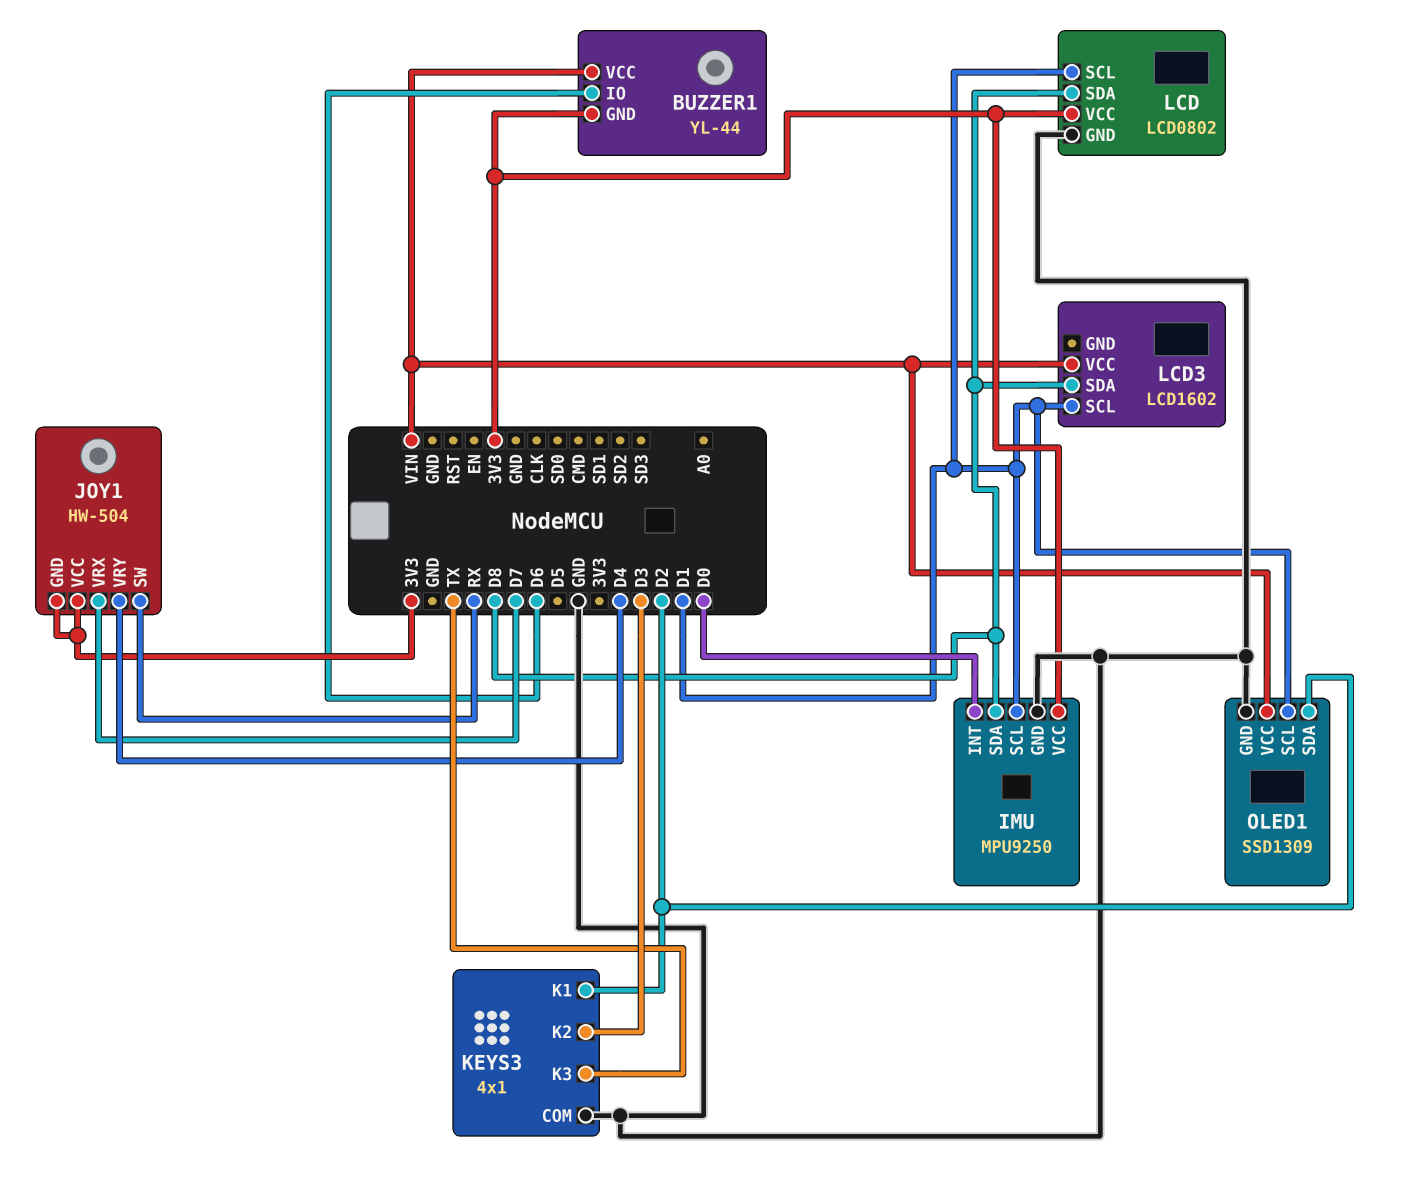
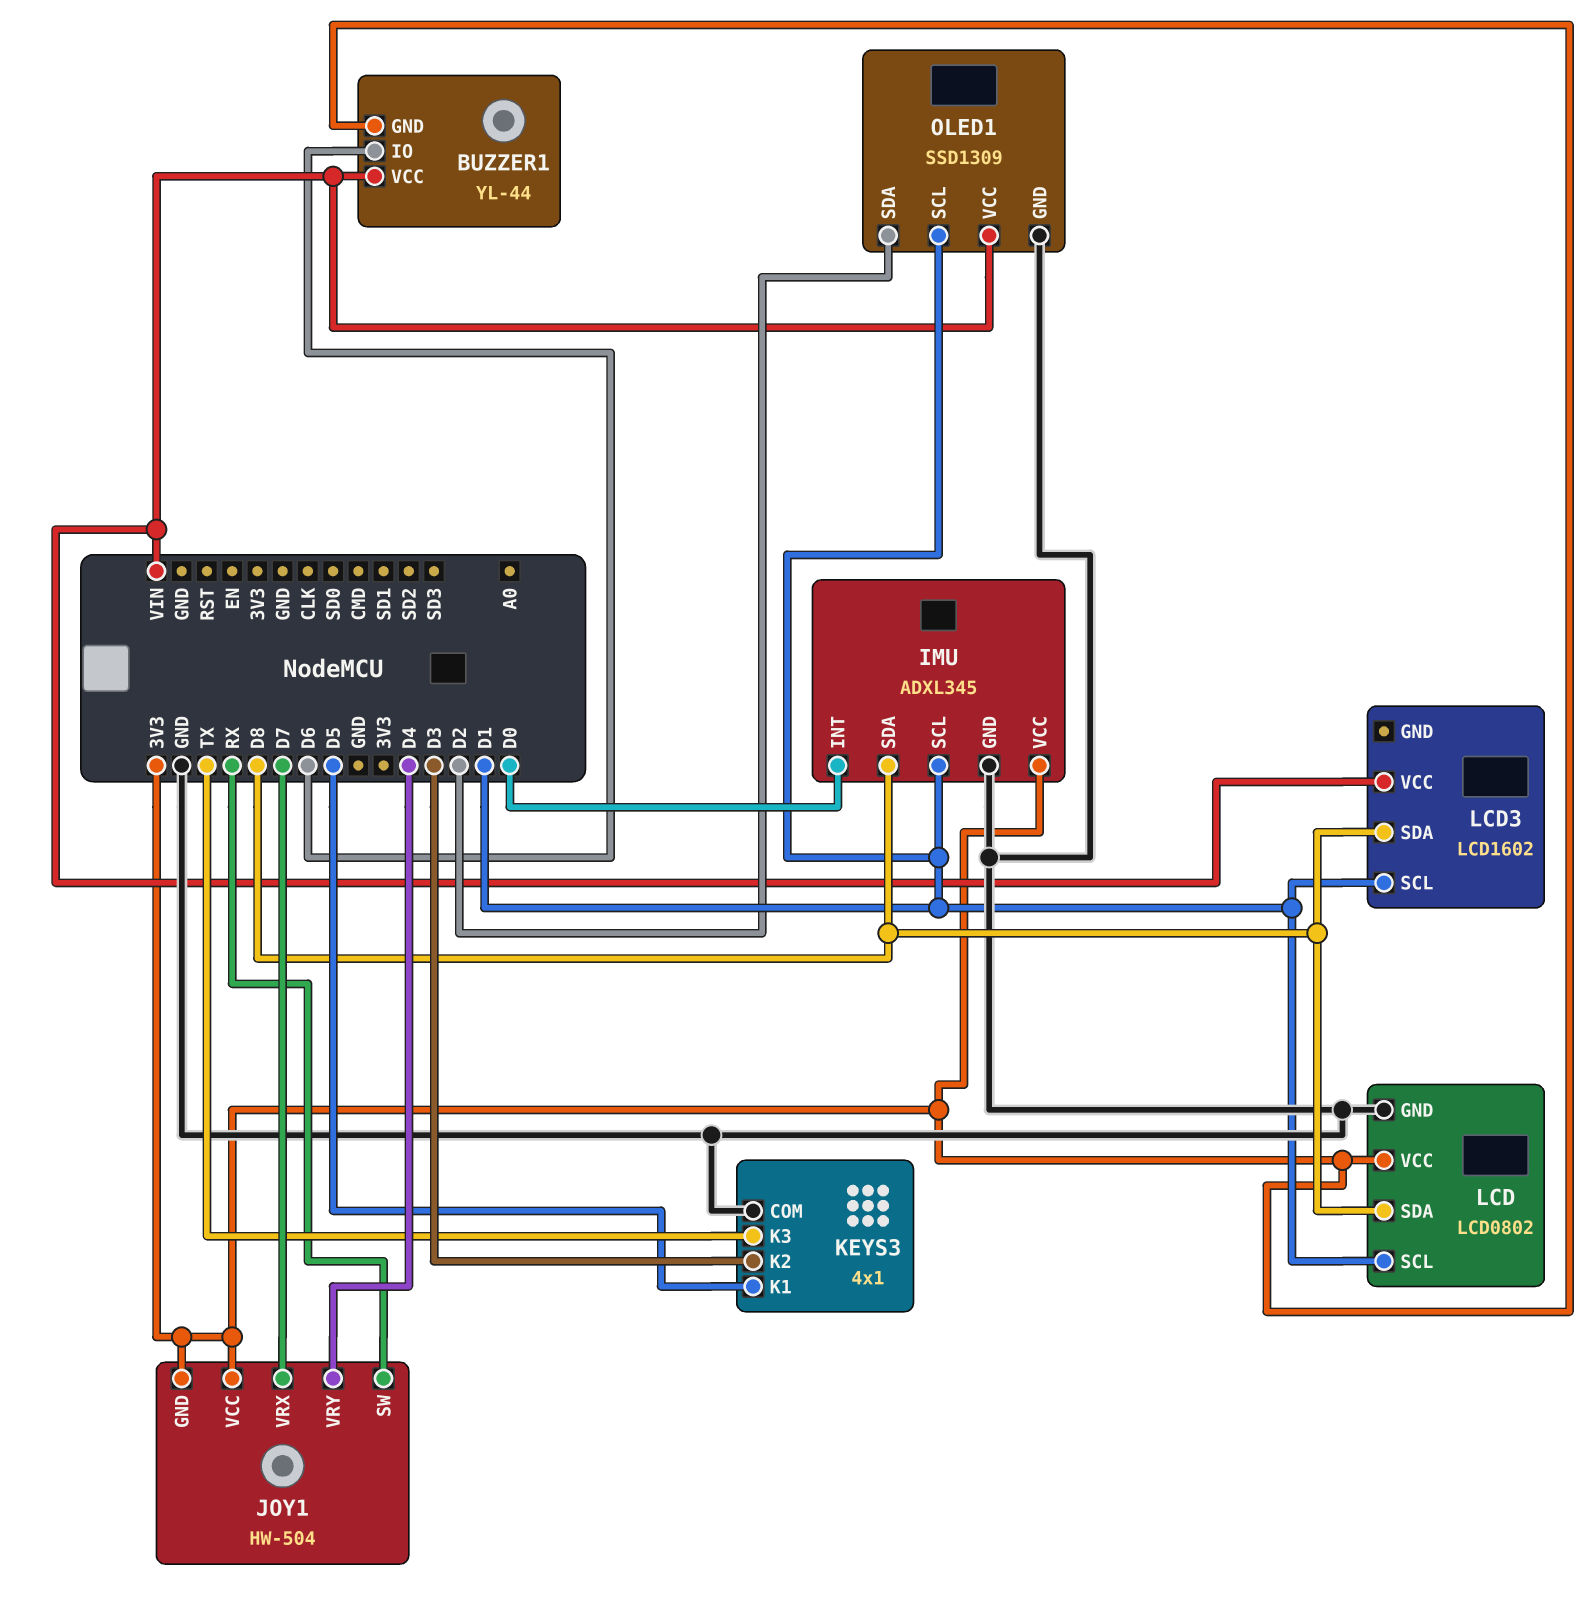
IMU: MPU9250 -> ADXL345
KEYS3 pin K1: D2 -> D5

